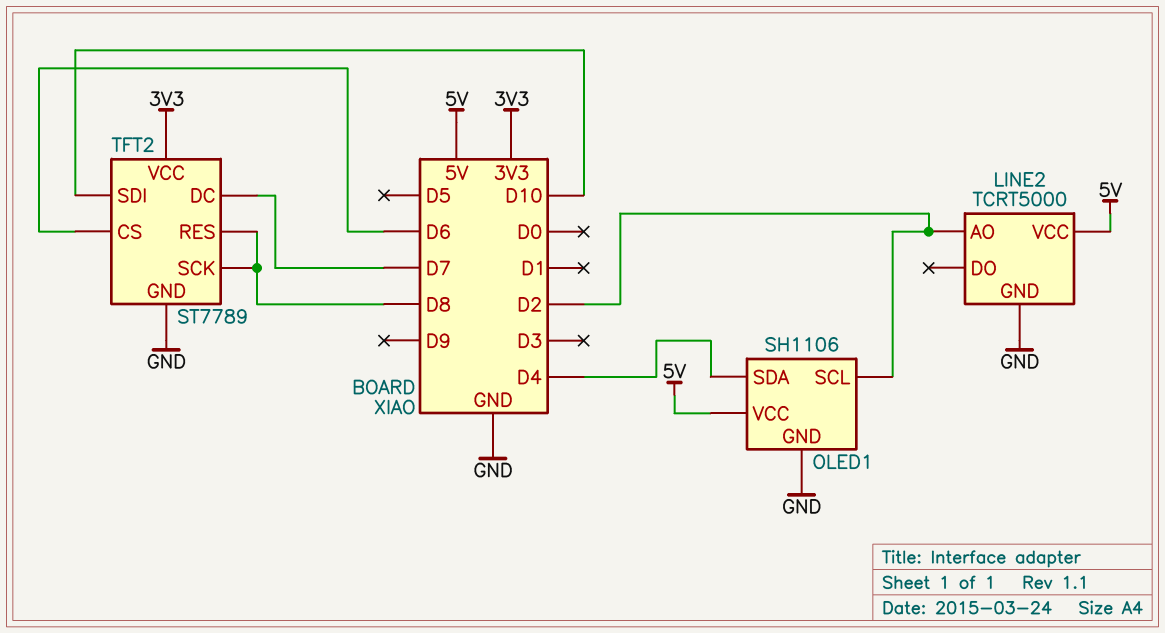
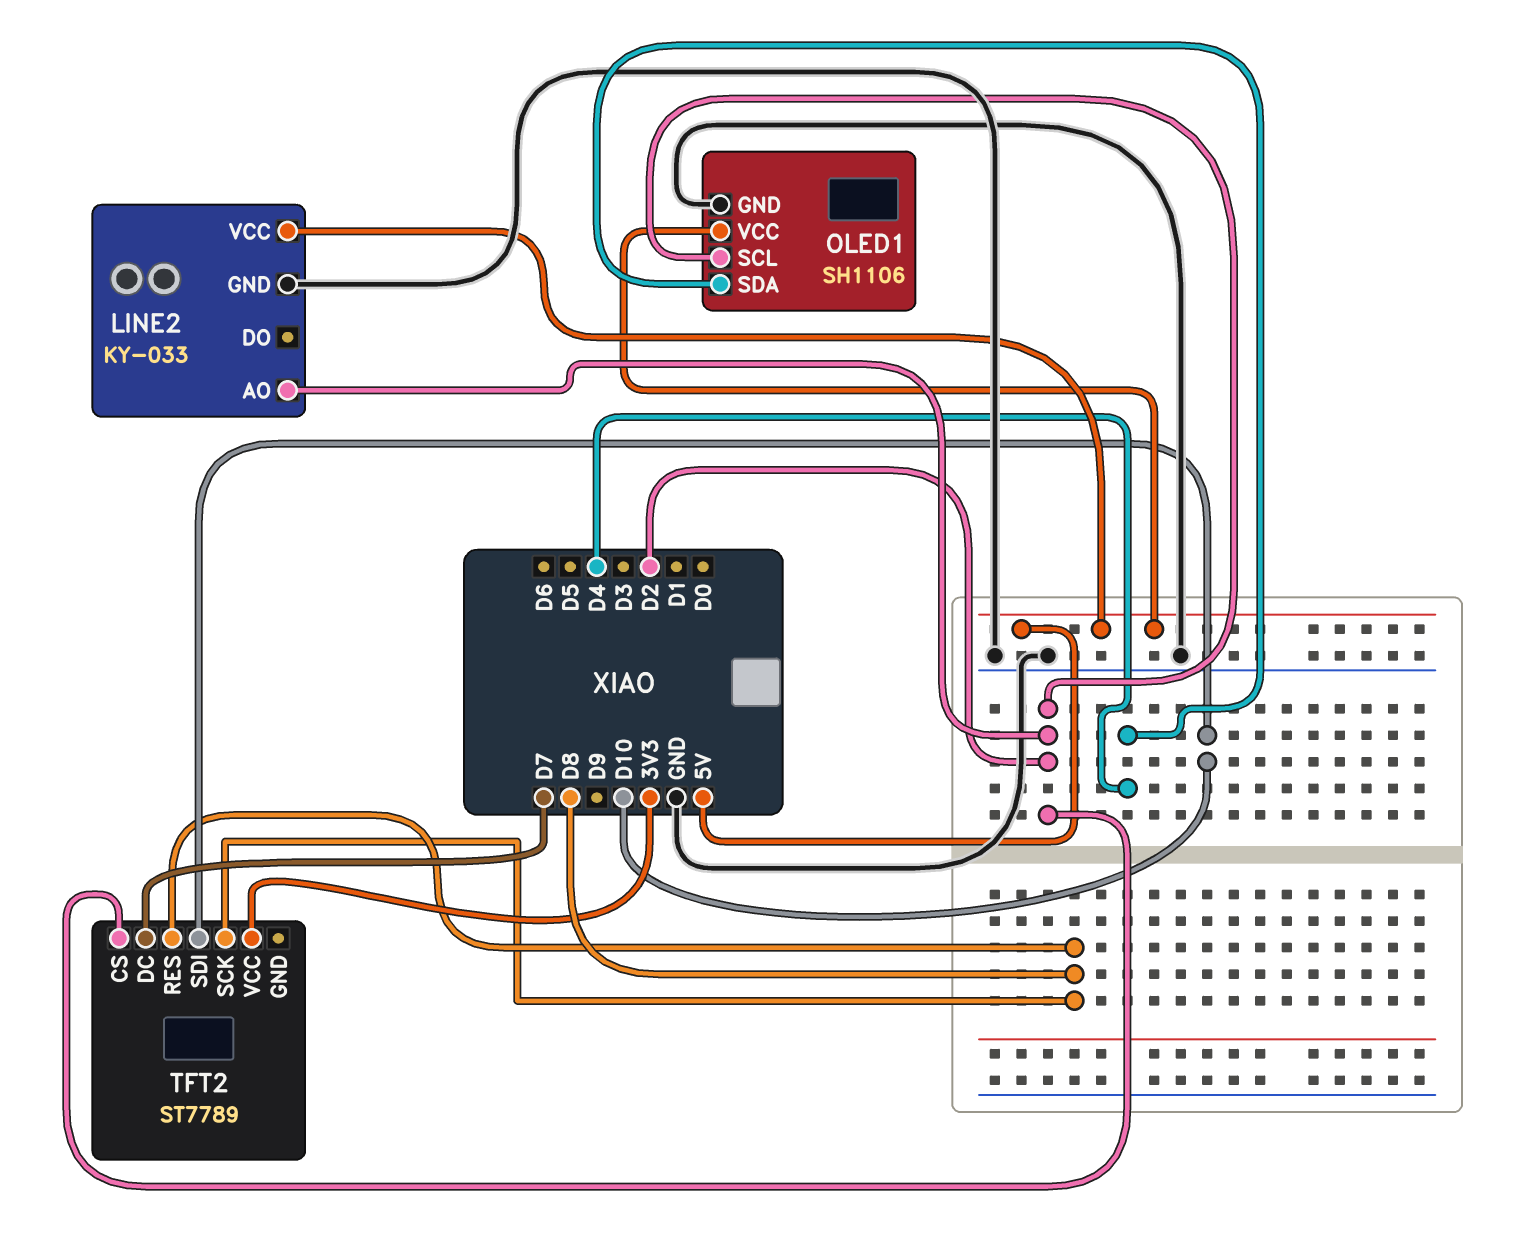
LINE2: TCRT5000 -> KY-033
TFT2 pin CS: D6 -> D2
TFT2 pin GND: GND -> none

